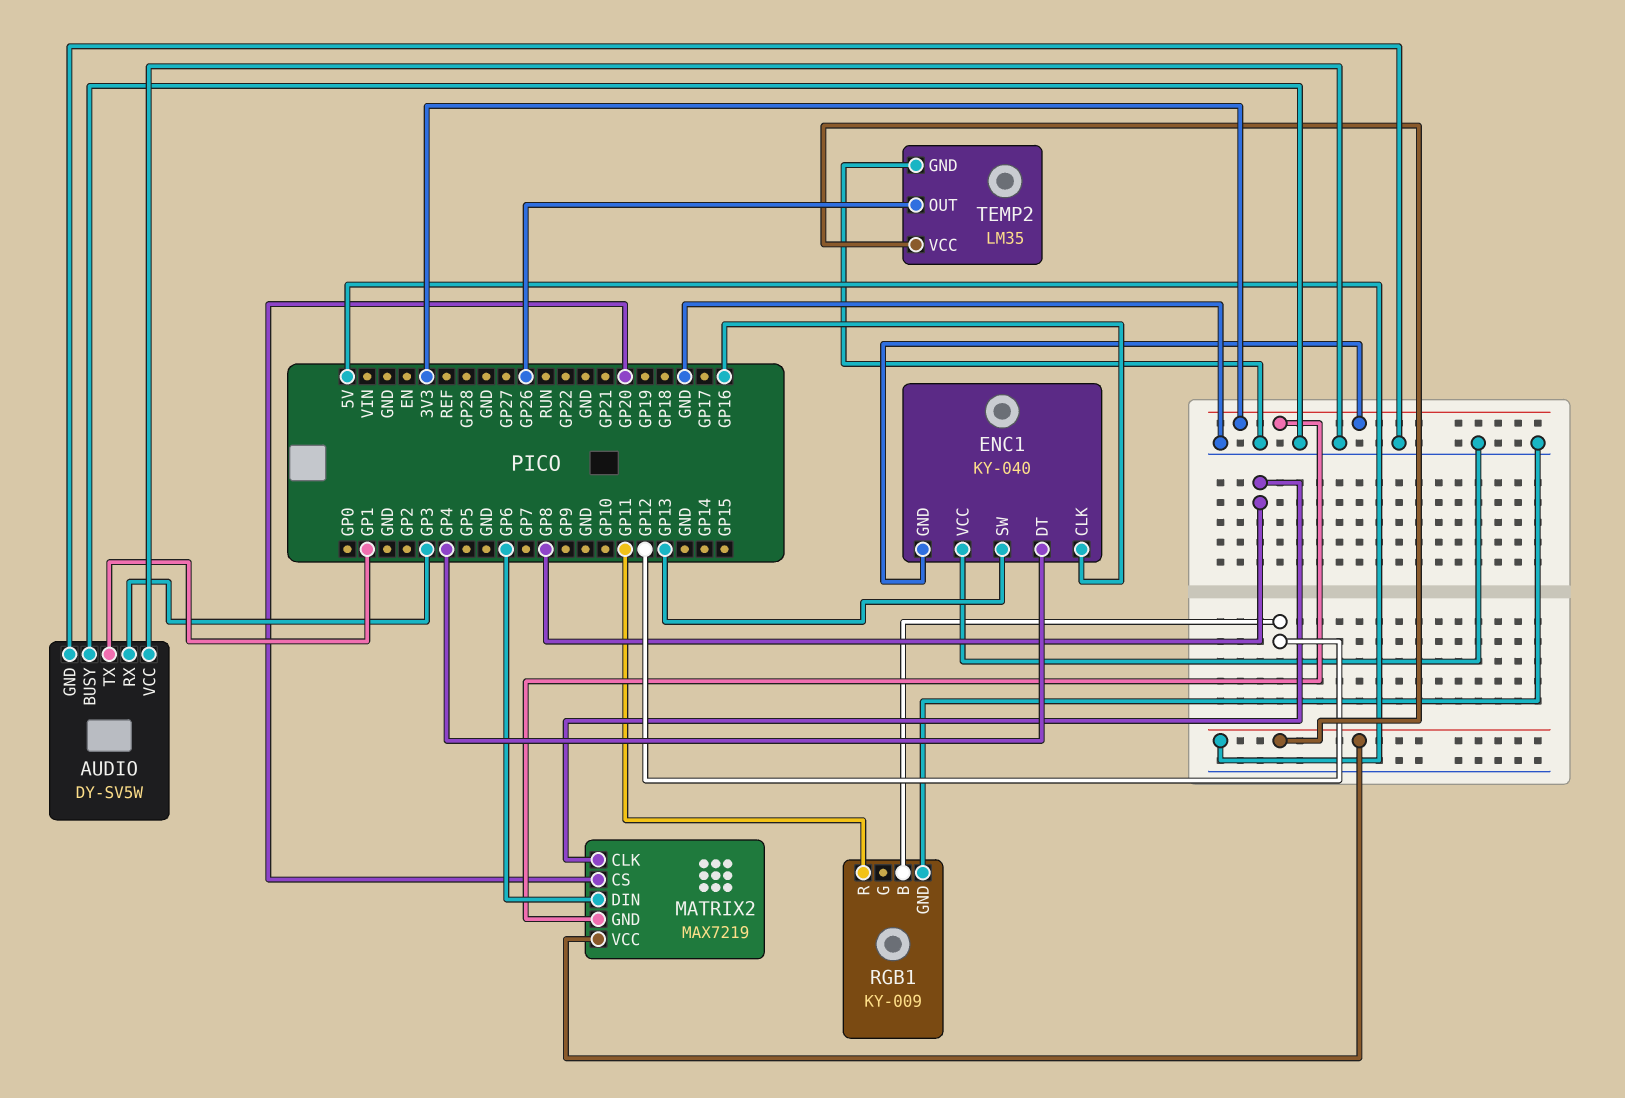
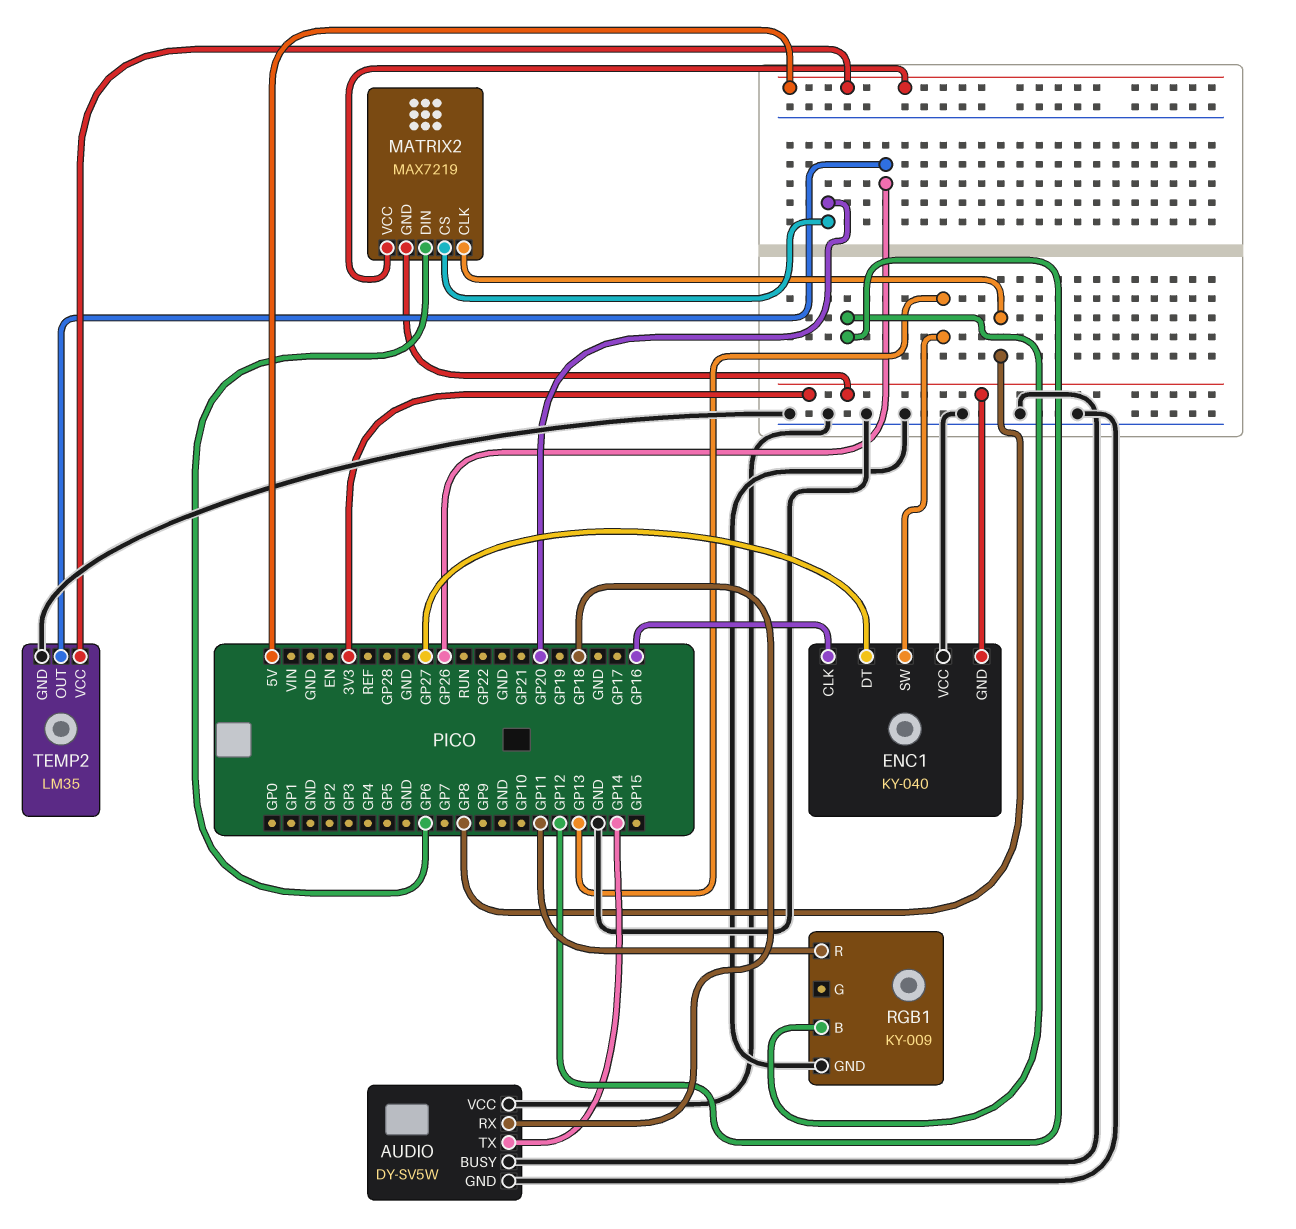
AUDIO pin RX: GP3 -> GP18
AUDIO pin TX: GP1 -> GP14
ENC1 pin DT: GP4 -> GP27

